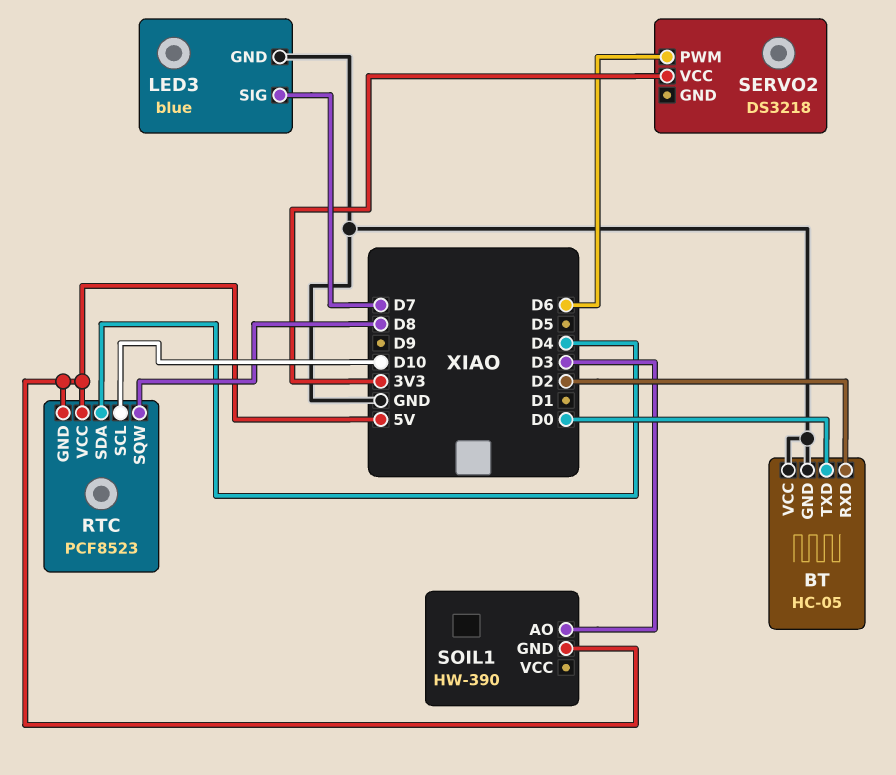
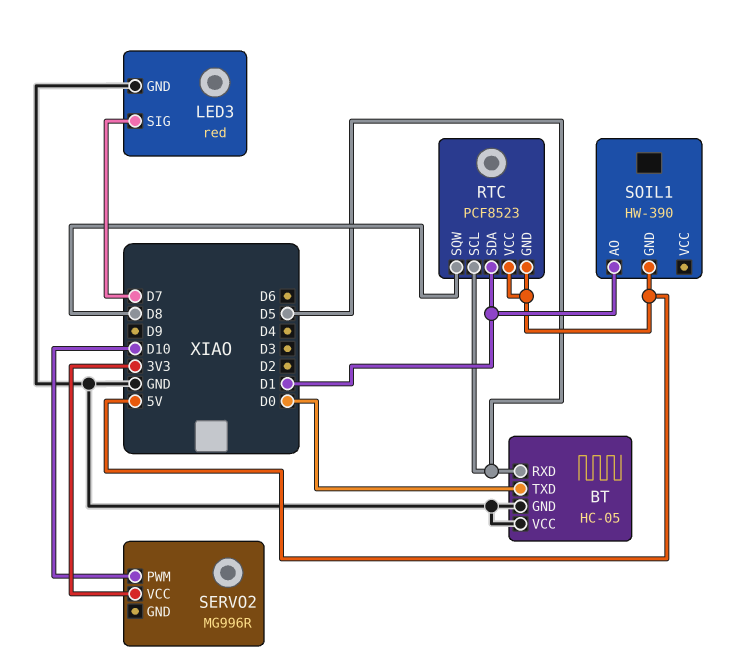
BT pin RXD: D2 -> D5
LED3: blue -> red
RTC pin SCL: D10 -> D5
RTC pin SDA: D4 -> D1
SERVO2: DS3218 -> MG996R
SERVO2 pin PWM: D6 -> D10
SOIL1 pin AO: D3 -> D1

